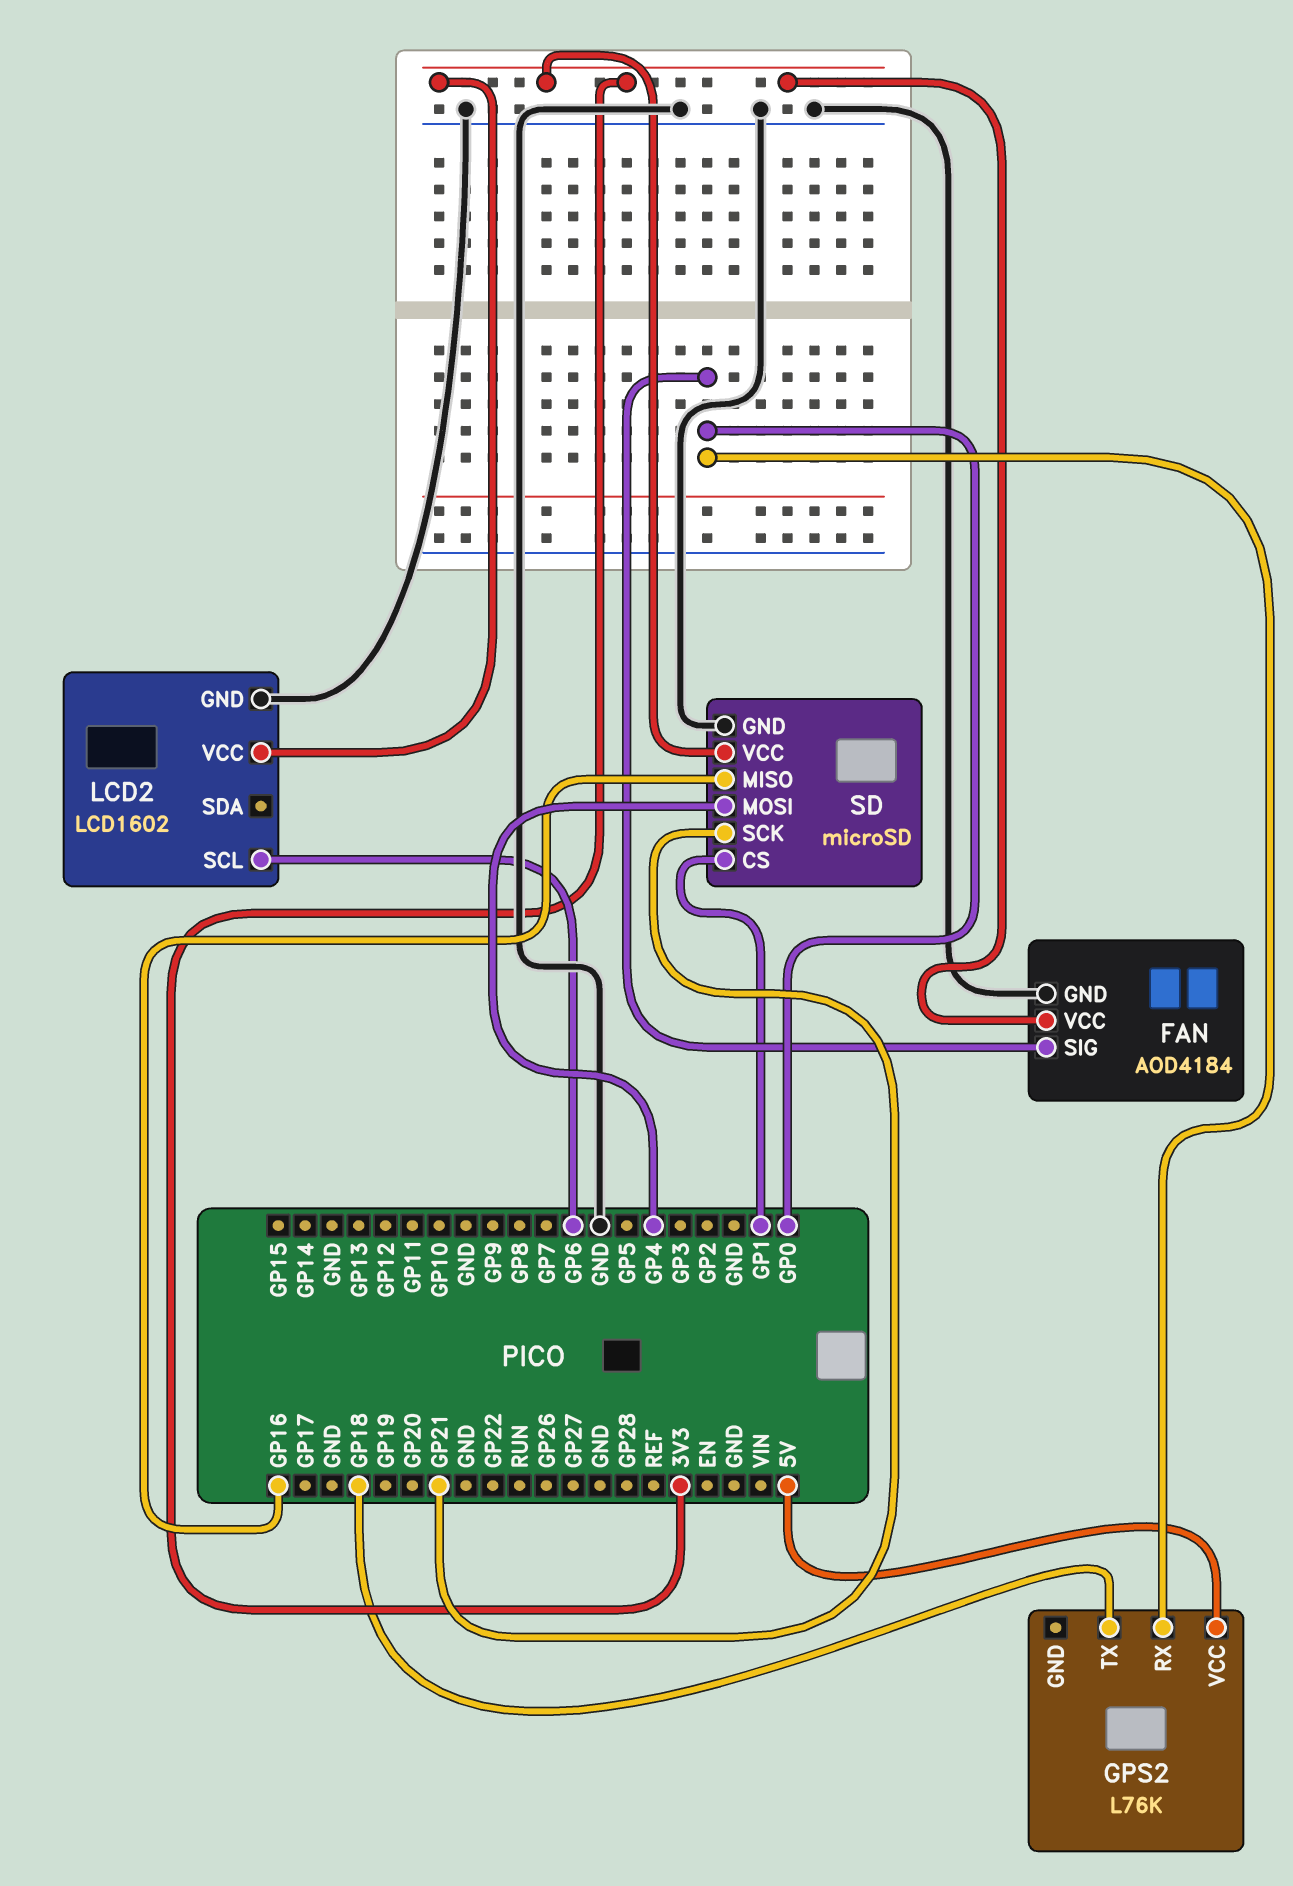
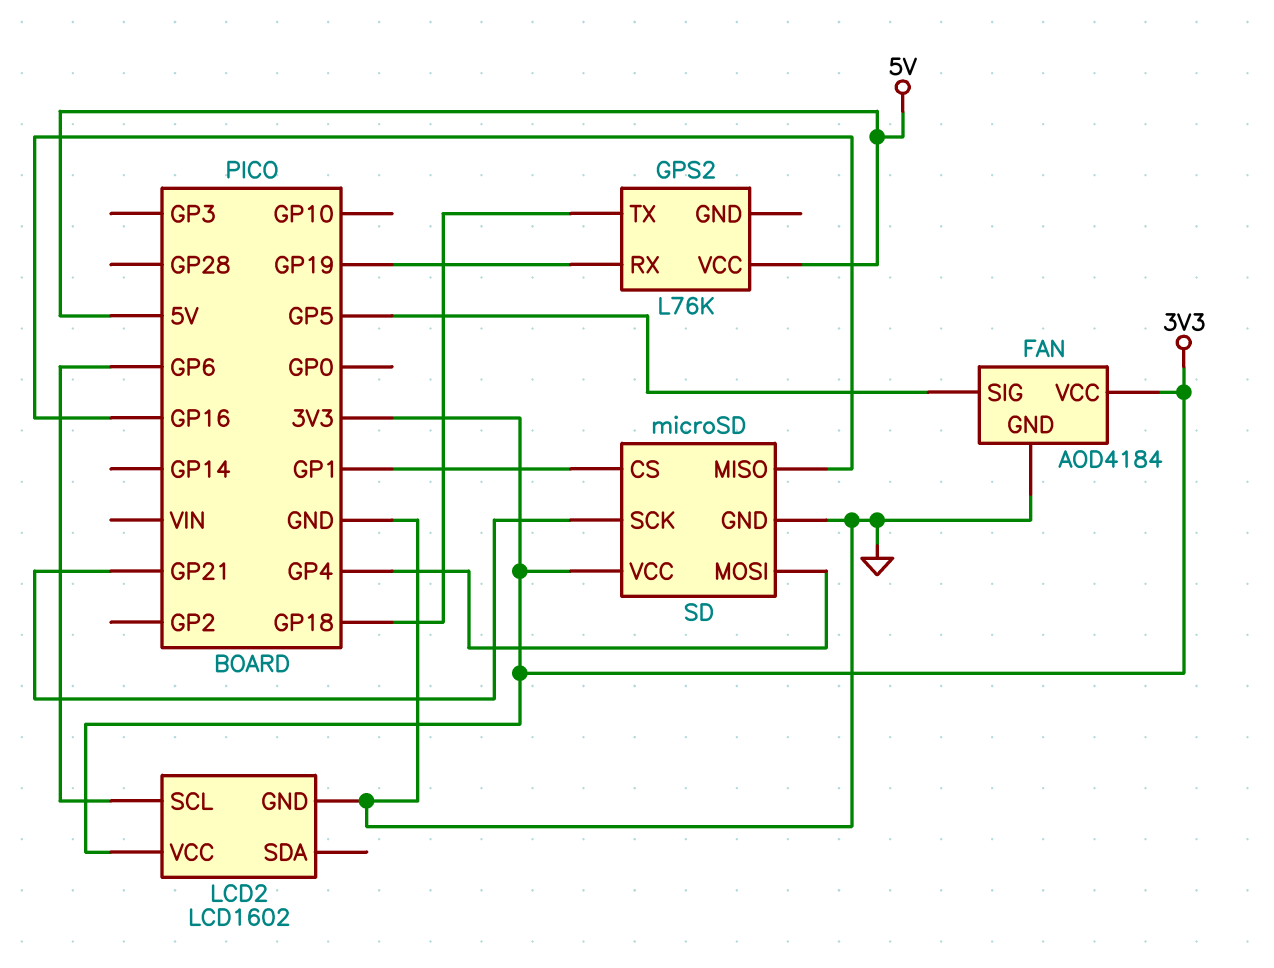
FAN pin SIG: GP0 -> GP5
GPS2 pin RX: GP0 -> GP19

